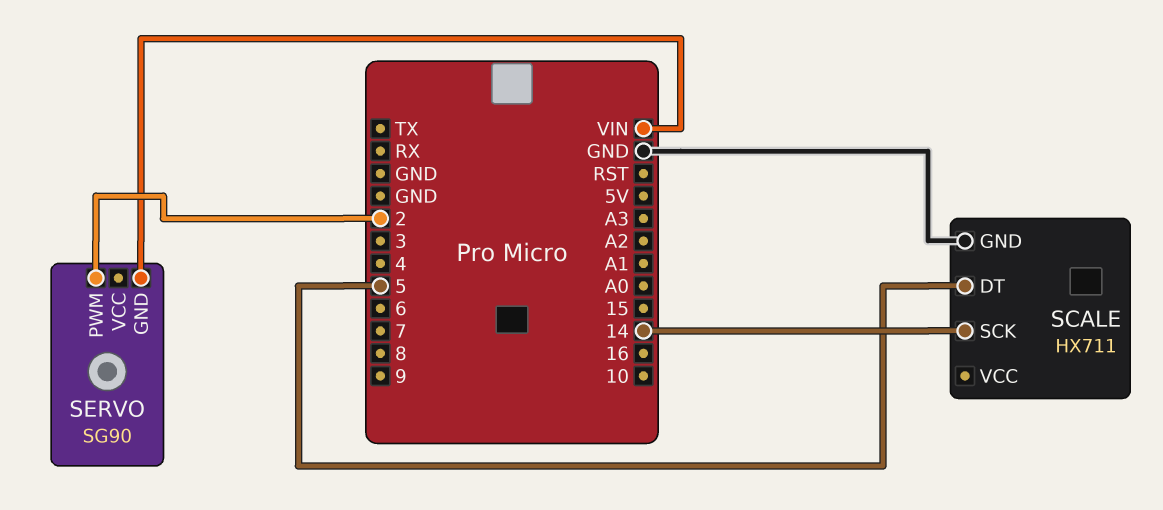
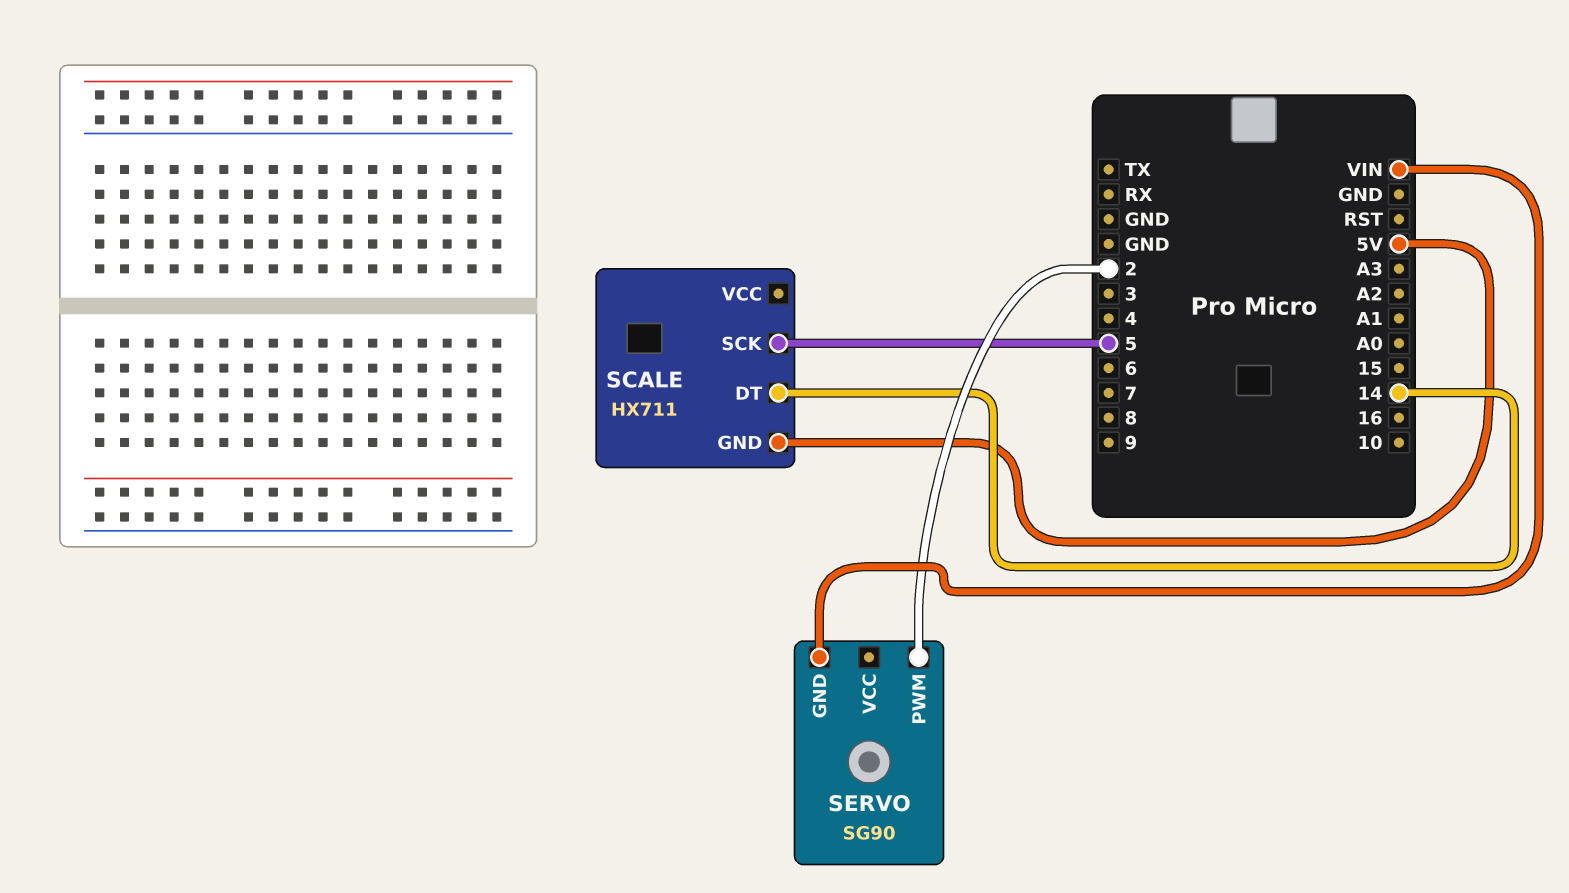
SCALE pin DT: 5 -> 14
SCALE pin GND: GND -> 5V
SCALE pin SCK: 14 -> 5

